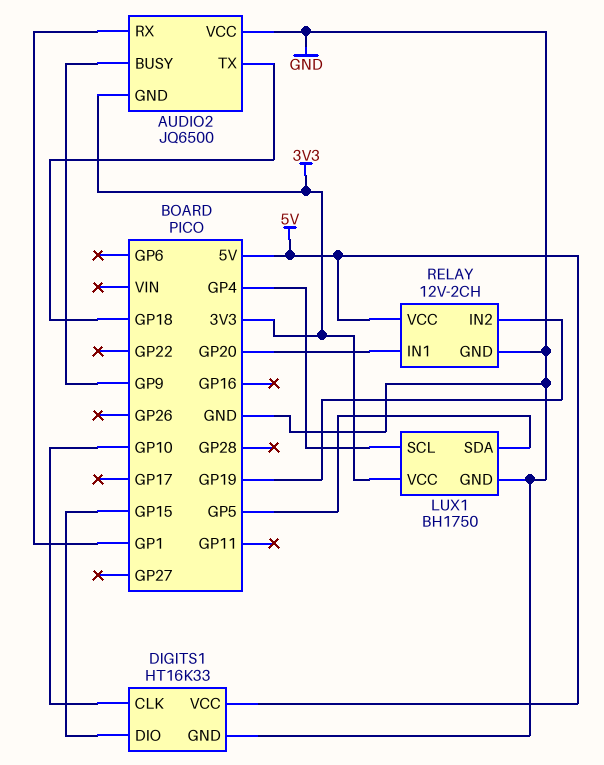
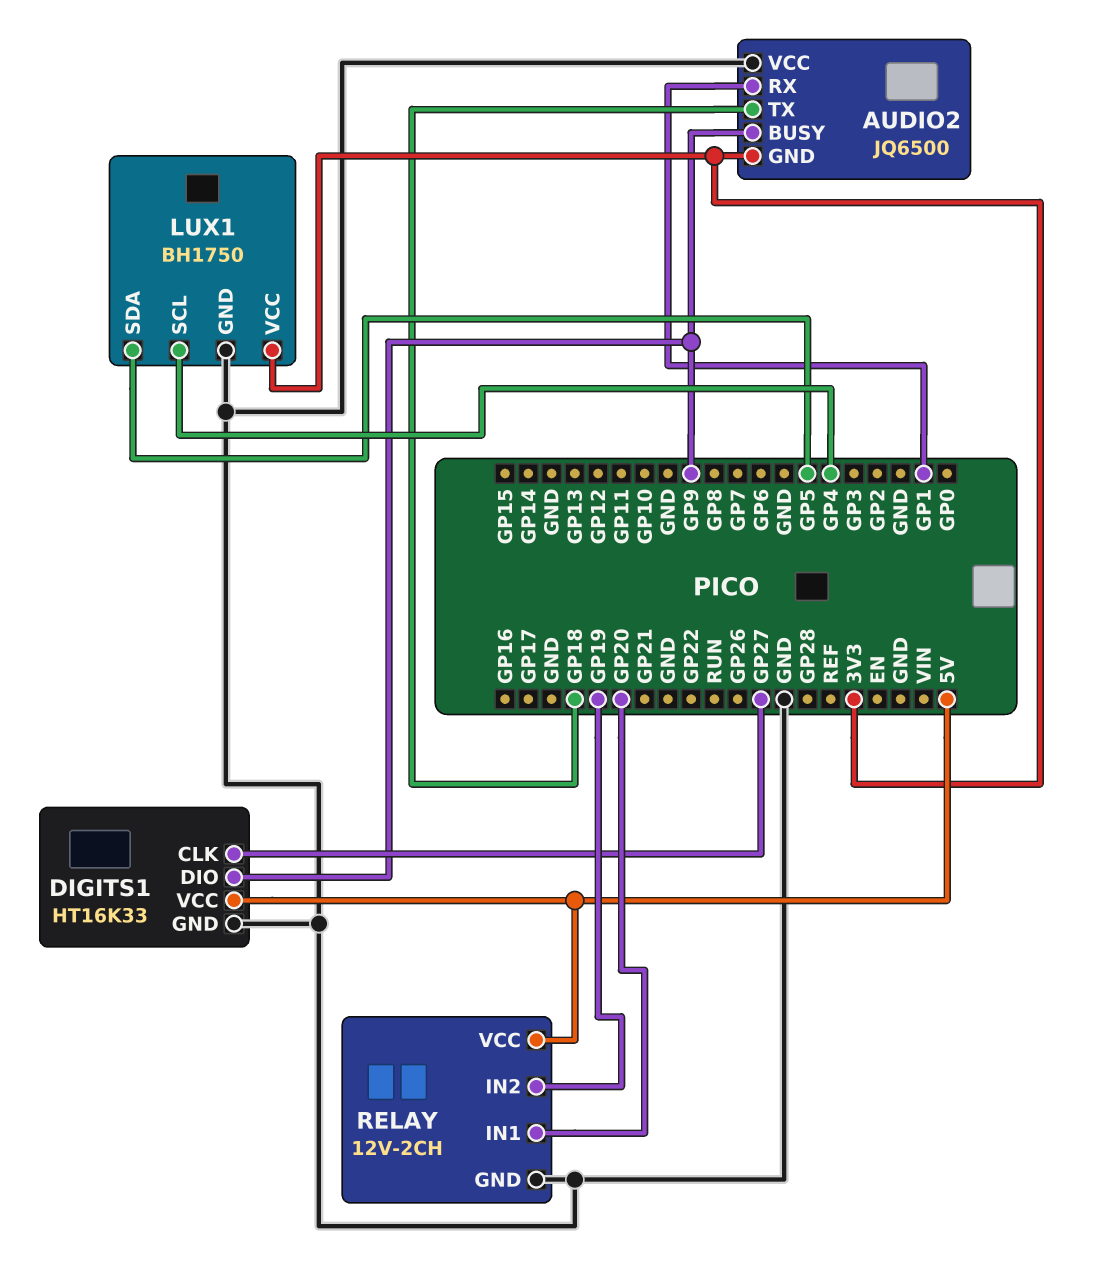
DIGITS1 pin CLK: GP10 -> GP27
DIGITS1 pin DIO: GP15 -> GP9

